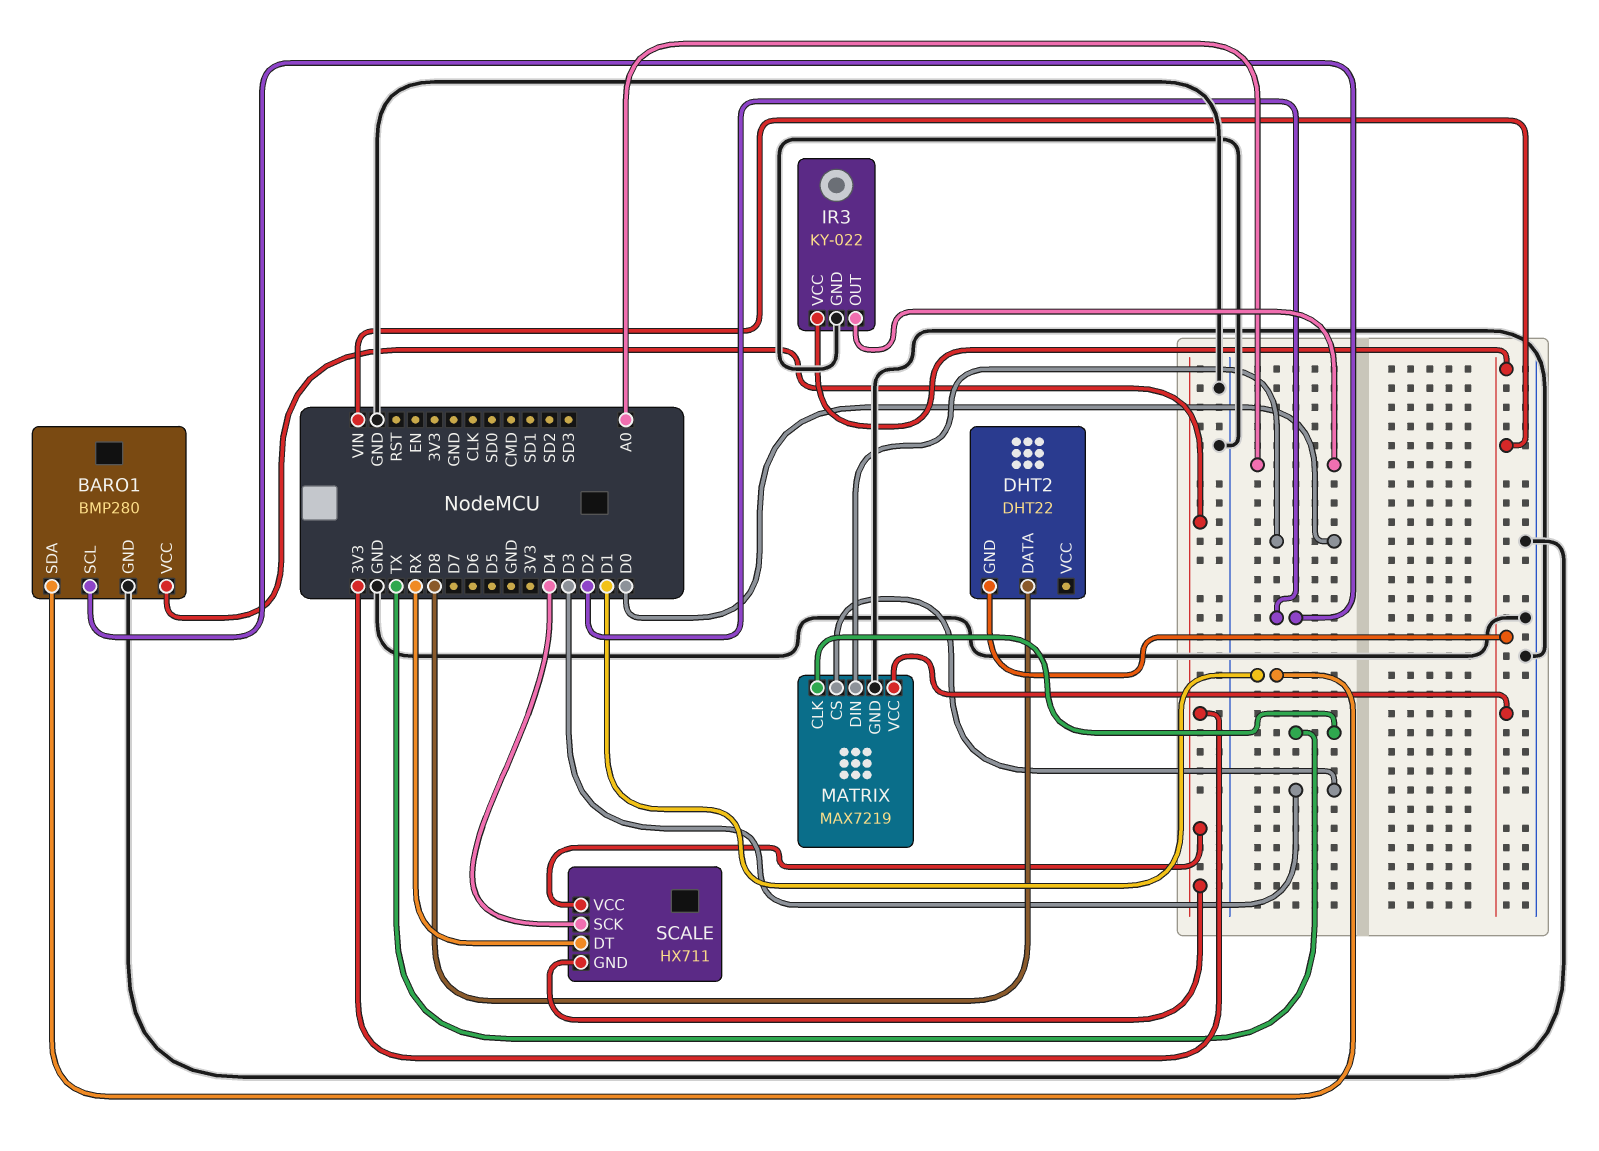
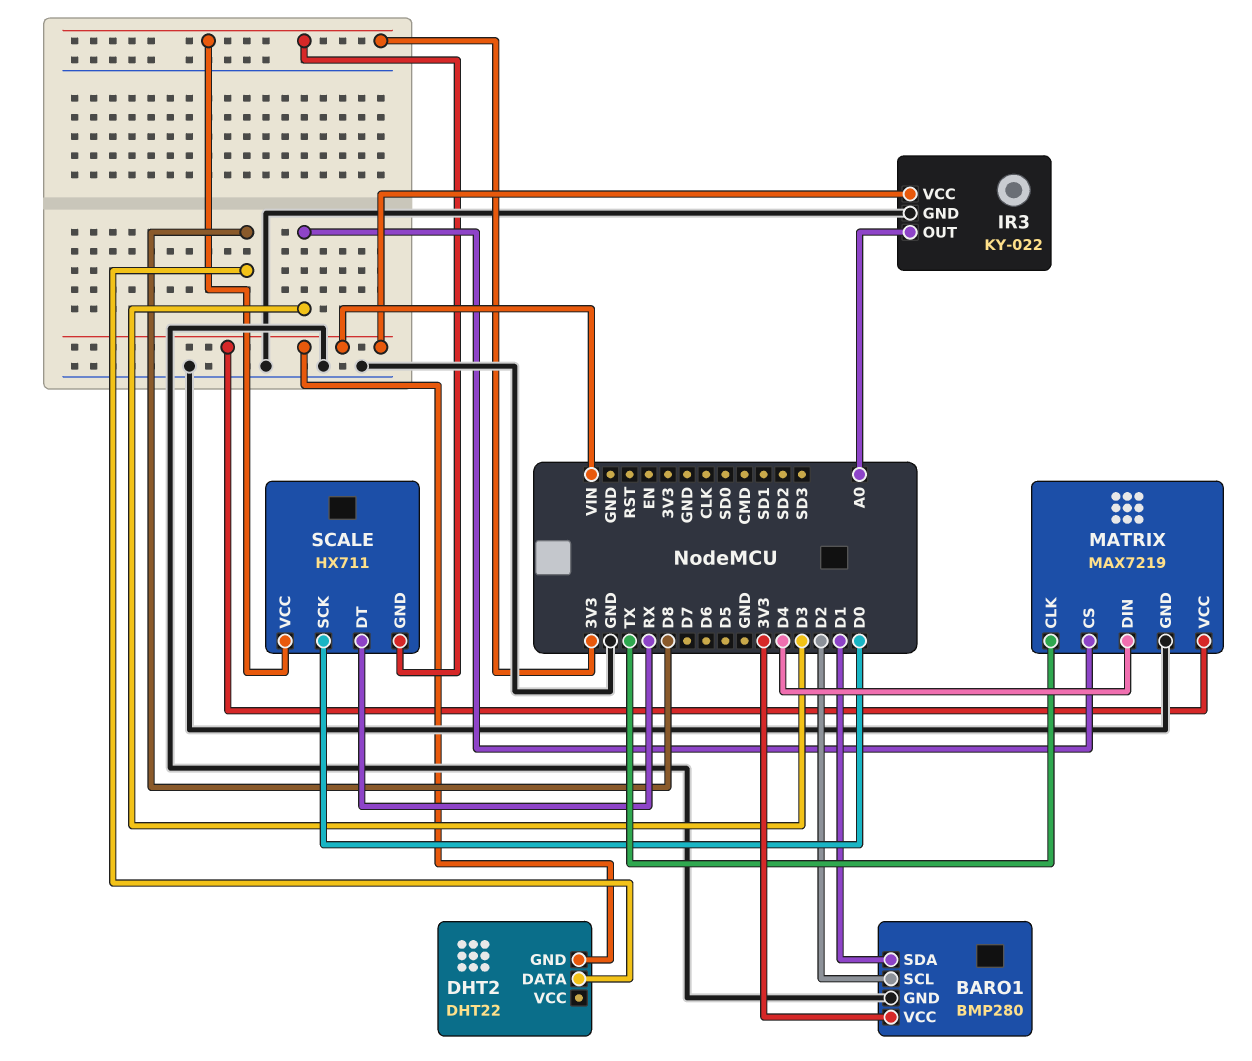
MATRIX pin DIN: D0 -> D4
SCALE pin SCK: D4 -> D0

